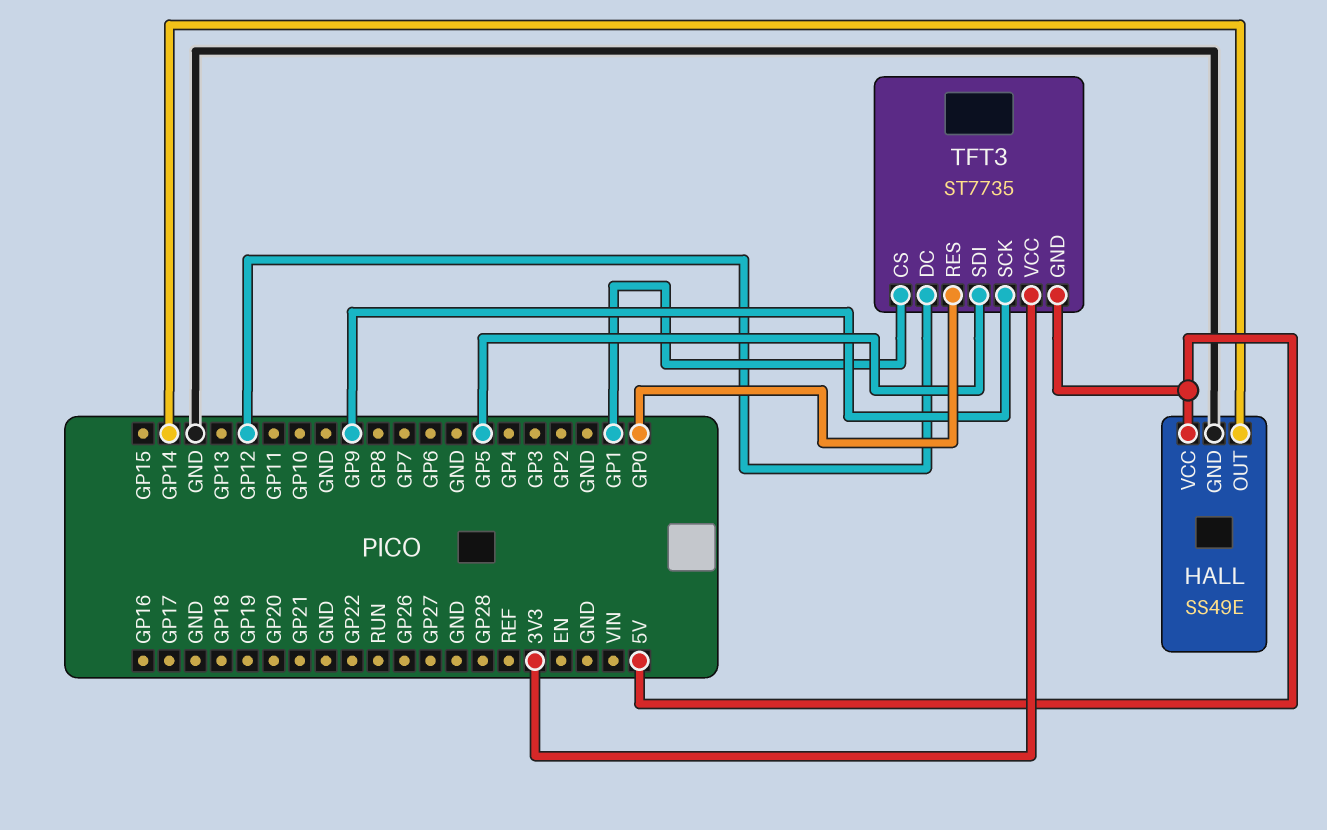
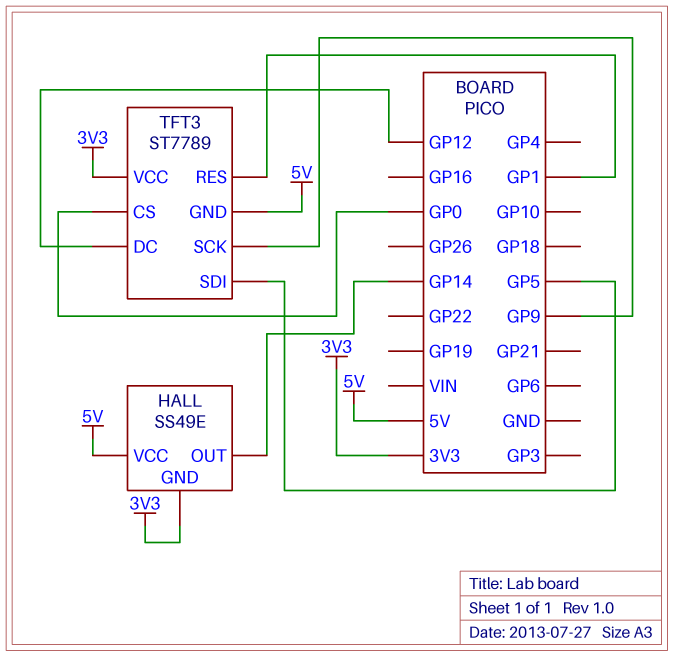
HALL pin GND: GND -> 3V3
TFT3: ST7735 -> ST7789
TFT3 pin CS: GP1 -> GP0
TFT3 pin RES: GP0 -> GP1

